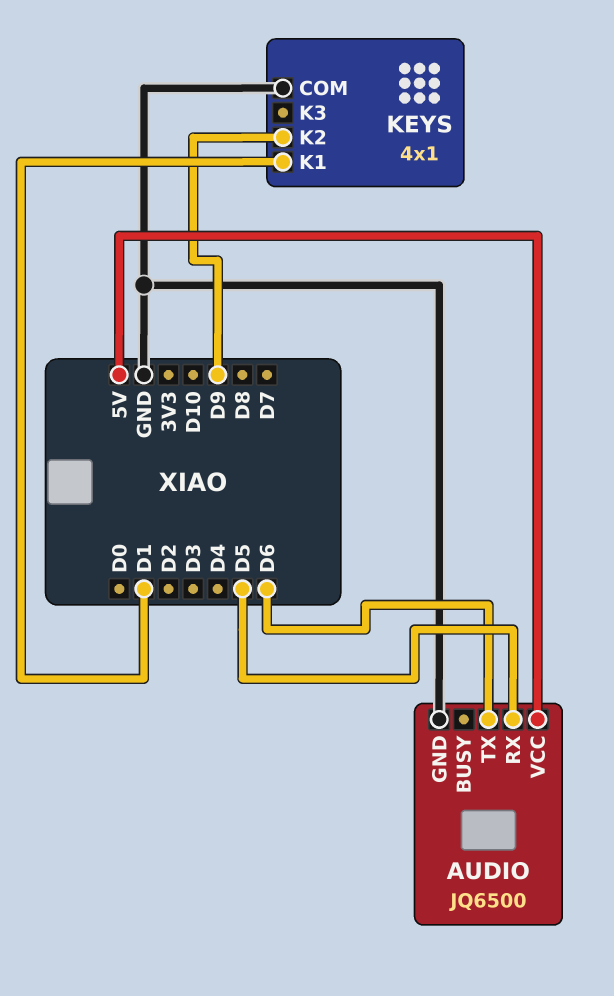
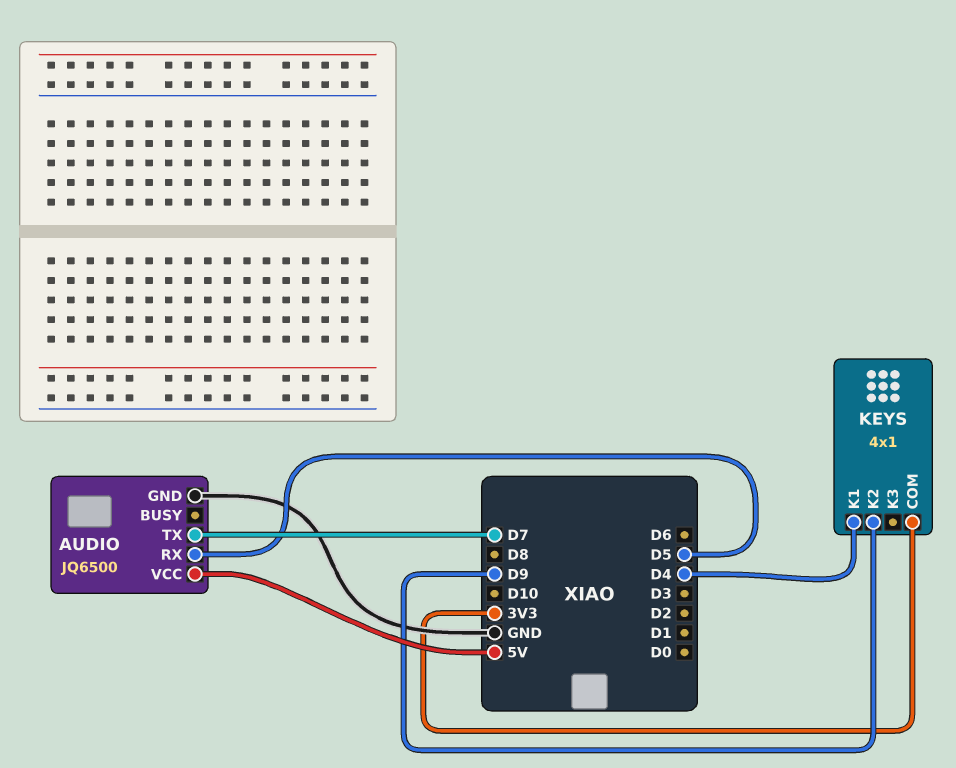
AUDIO pin TX: D6 -> D7
KEYS pin COM: GND -> 3V3
KEYS pin K1: D1 -> D4

